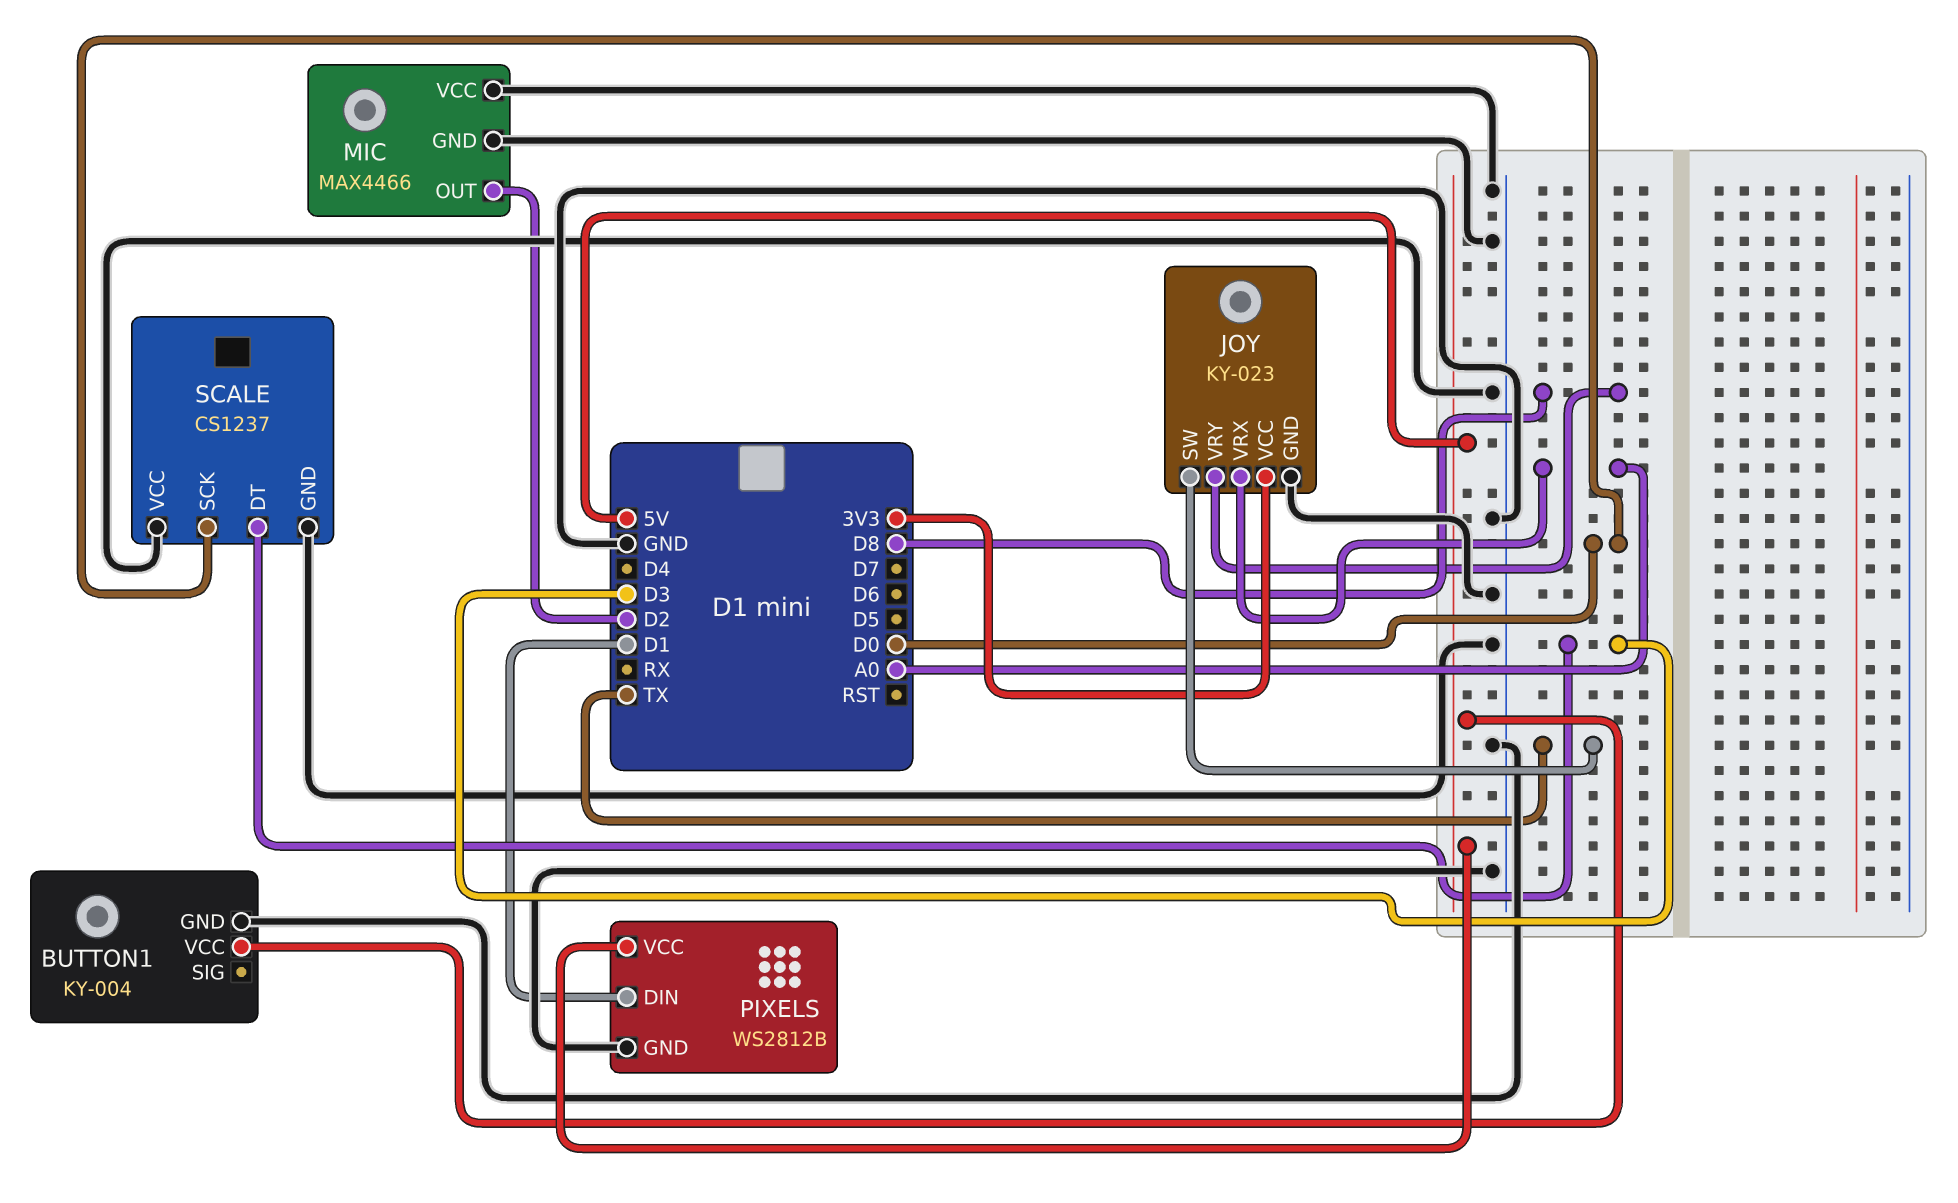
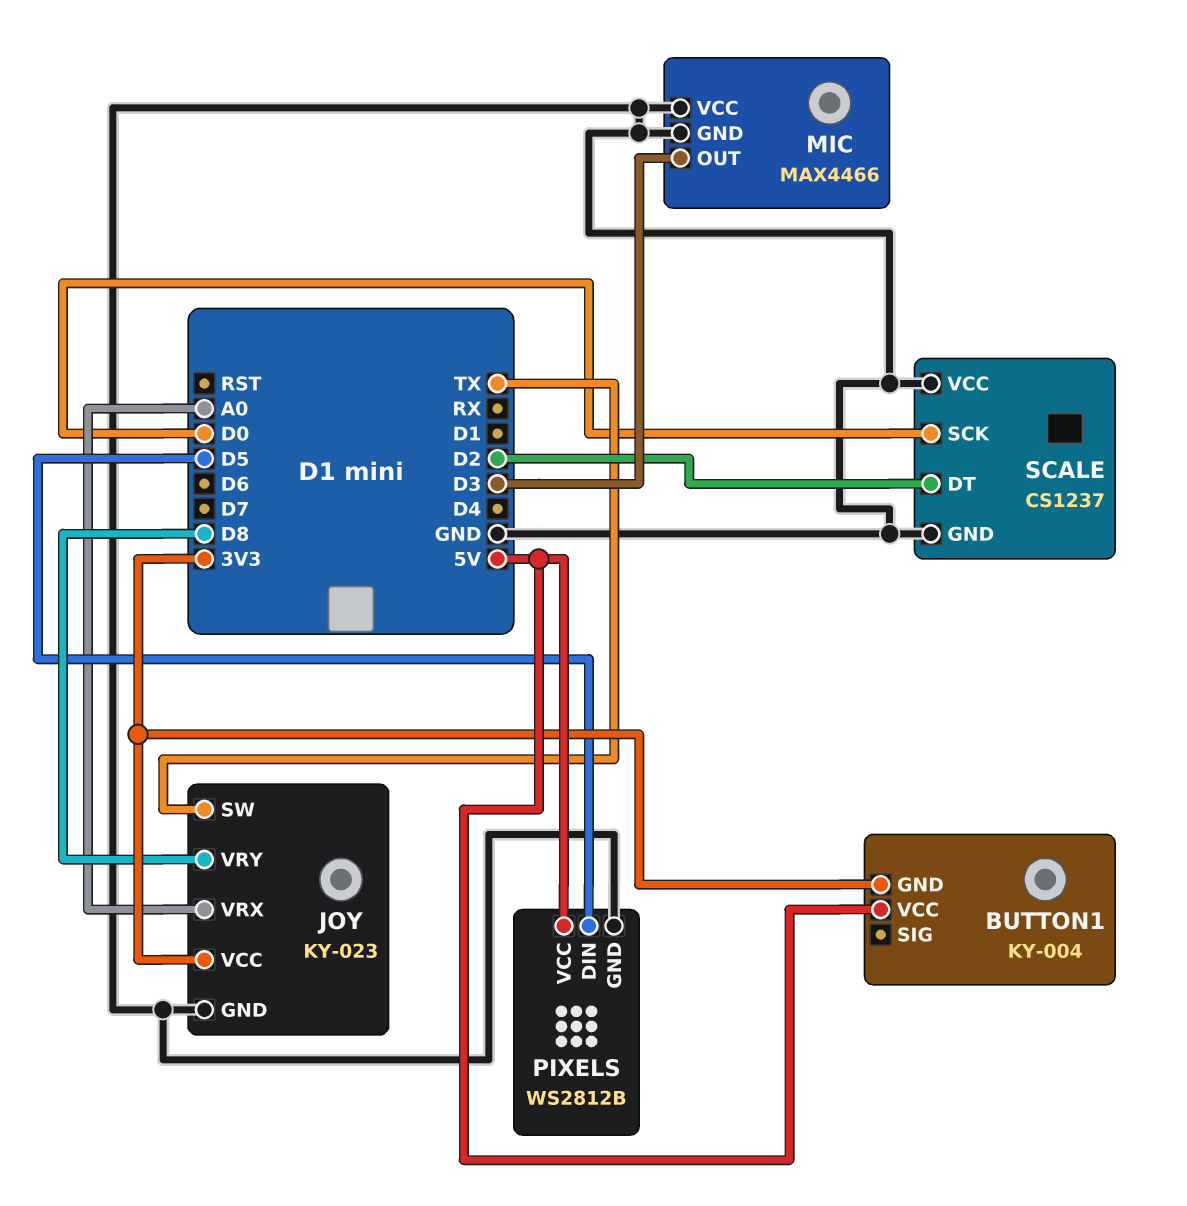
BUTTON1 pin GND: GND -> 3V3
MIC pin OUT: D2 -> D3
PIXELS pin DIN: D1 -> D5
SCALE pin DT: D3 -> D2

